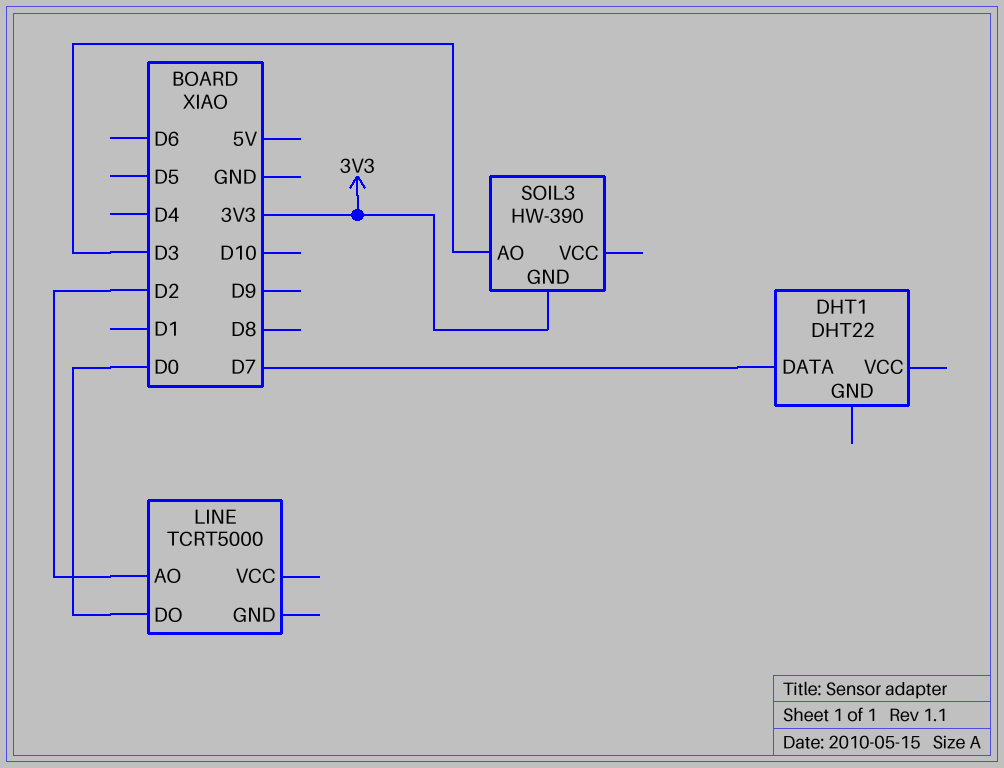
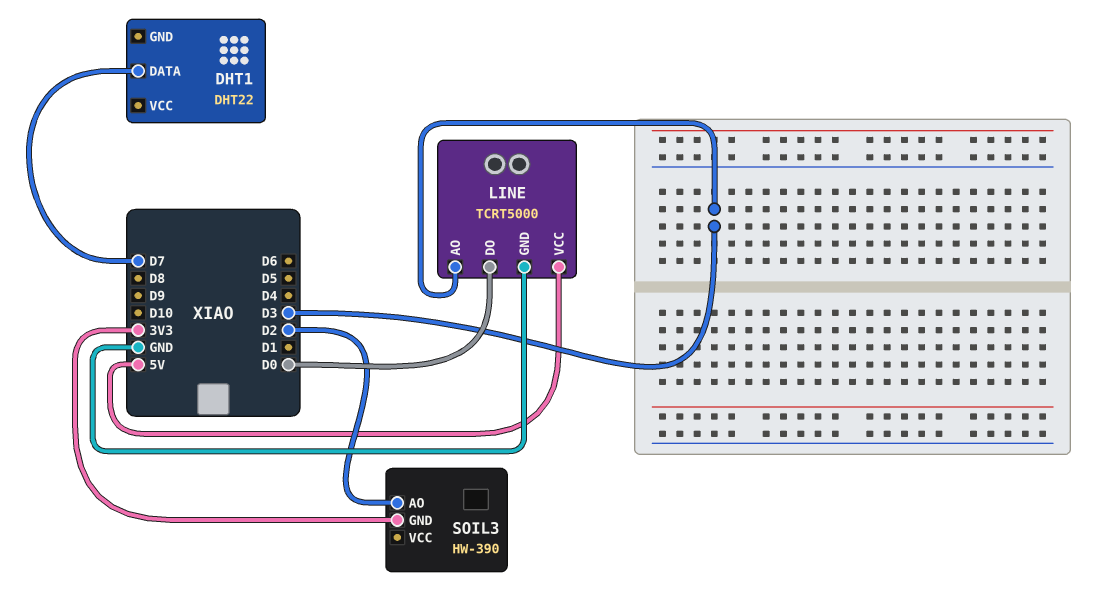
LINE pin AO: D2 -> D3
LINE pin GND: none -> GND
LINE pin VCC: none -> 5V
SOIL3 pin AO: D3 -> D2

